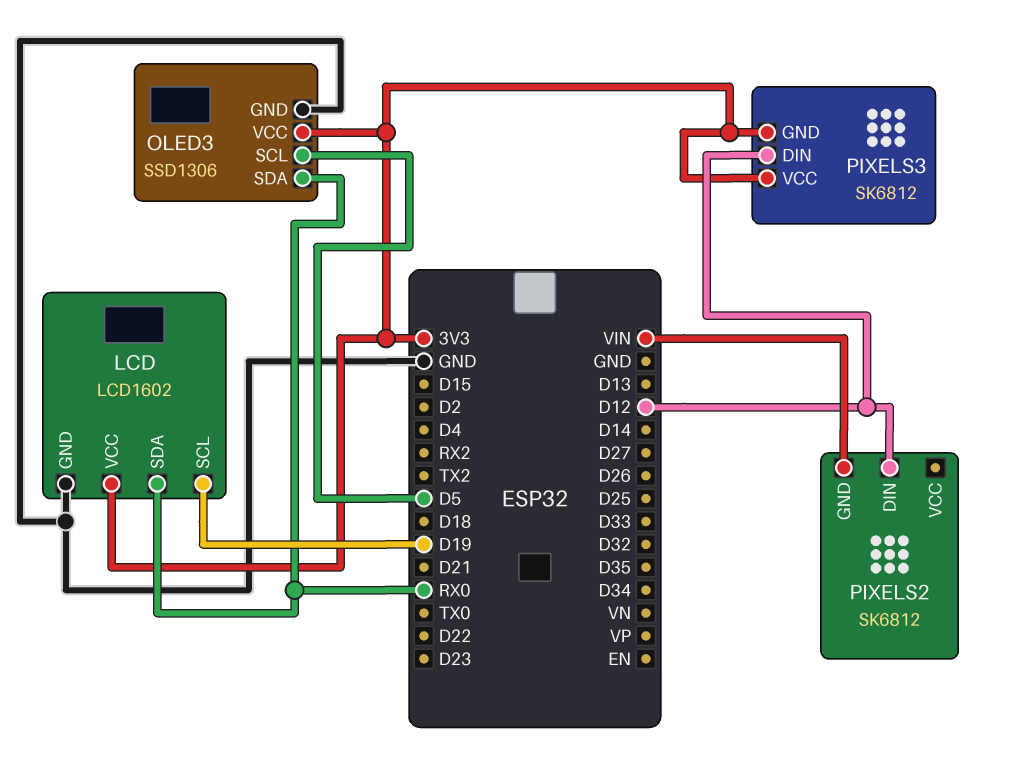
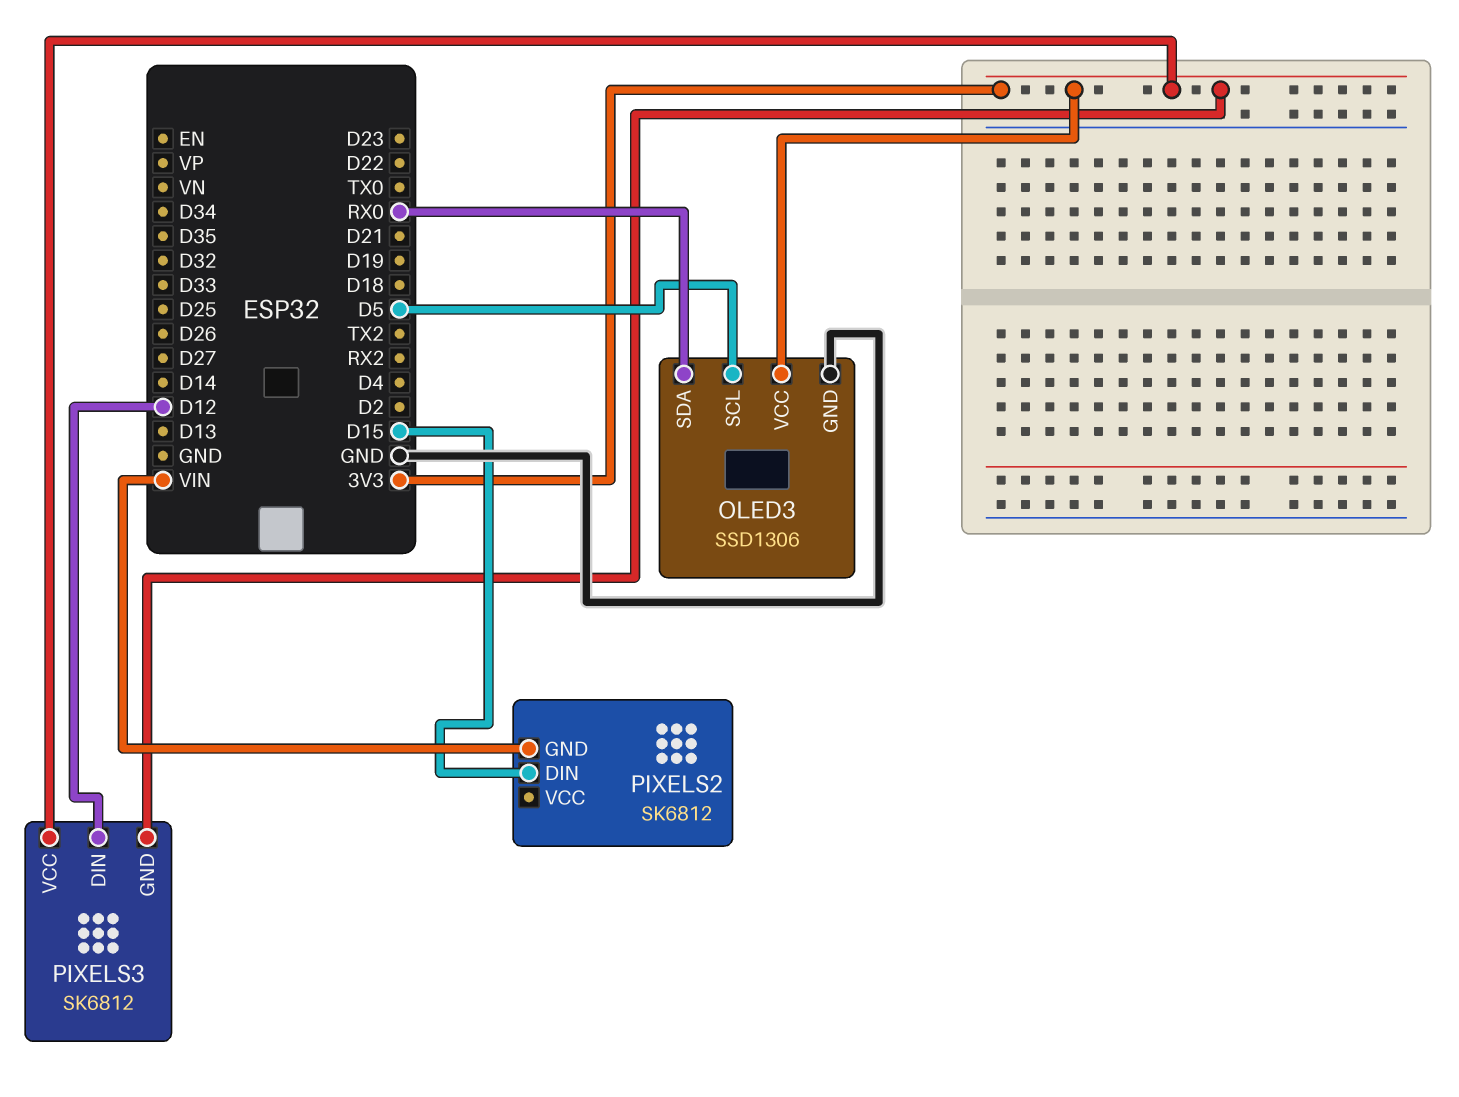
LCD: LCD1602 -> none
LCD pin GND: GND -> none
LCD pin SCL: D19 -> none
LCD pin SDA: RX0 -> none
LCD pin VCC: 3V3 -> none
PIXELS2 pin DIN: D12 -> D15

